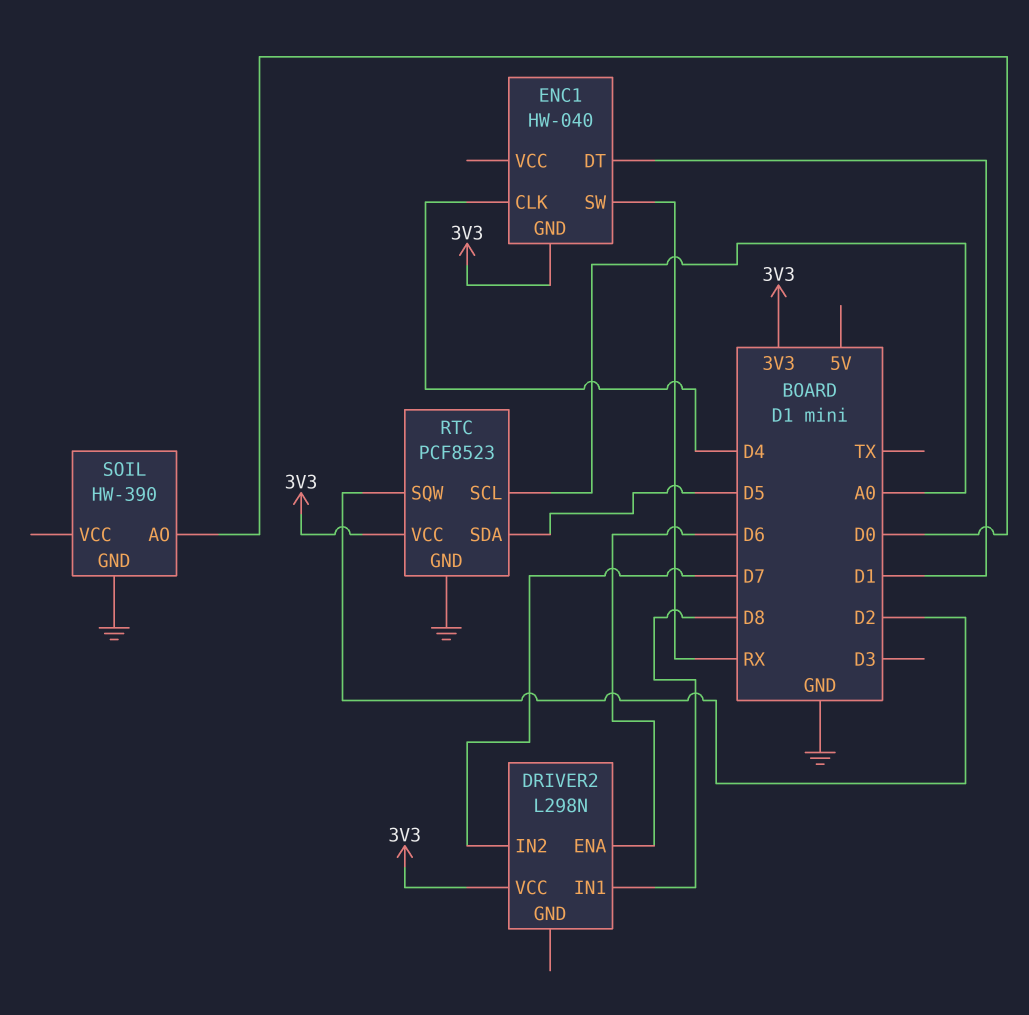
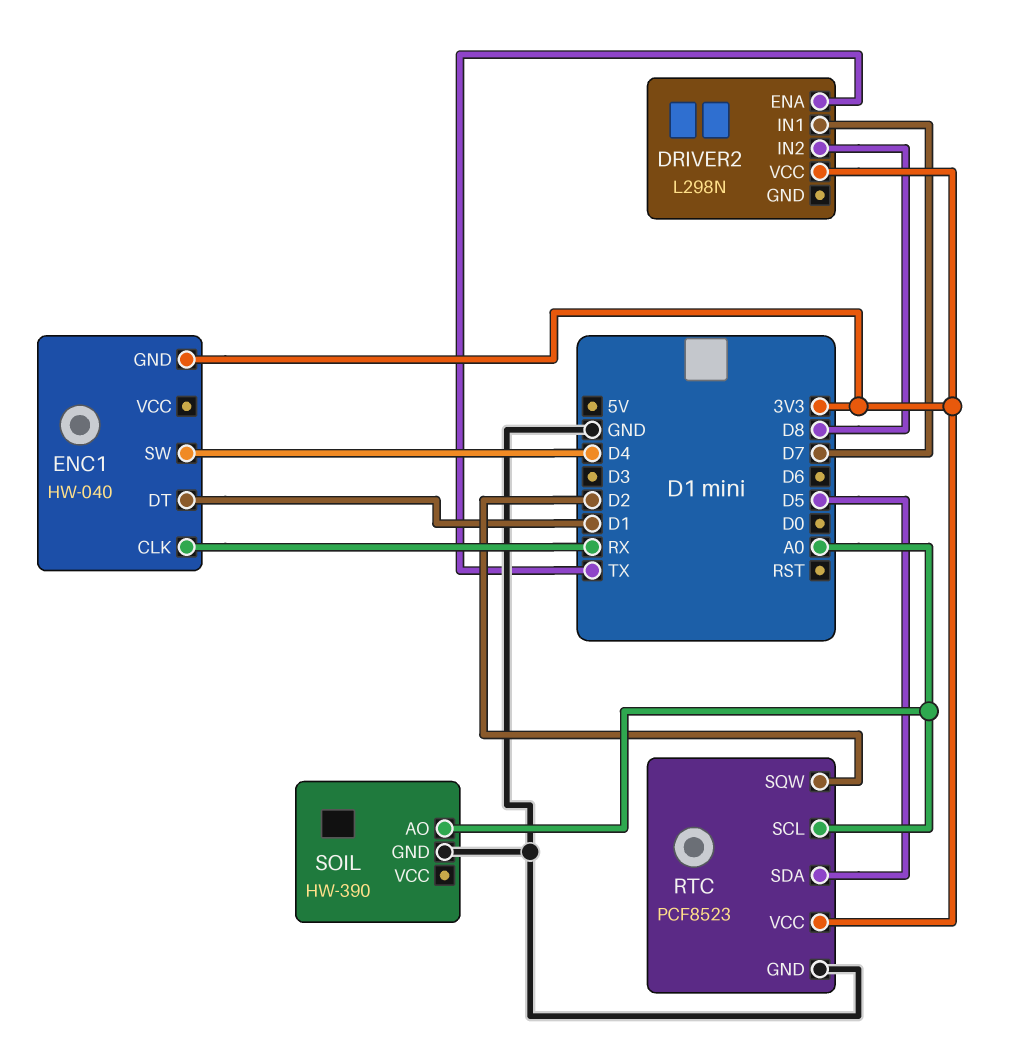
DRIVER2 pin ENA: D6 -> TX
DRIVER2 pin IN1: D8 -> D7
DRIVER2 pin IN2: D7 -> D8
ENC1 pin CLK: D4 -> RX
ENC1 pin SW: RX -> D4
SOIL pin AO: D0 -> A0

